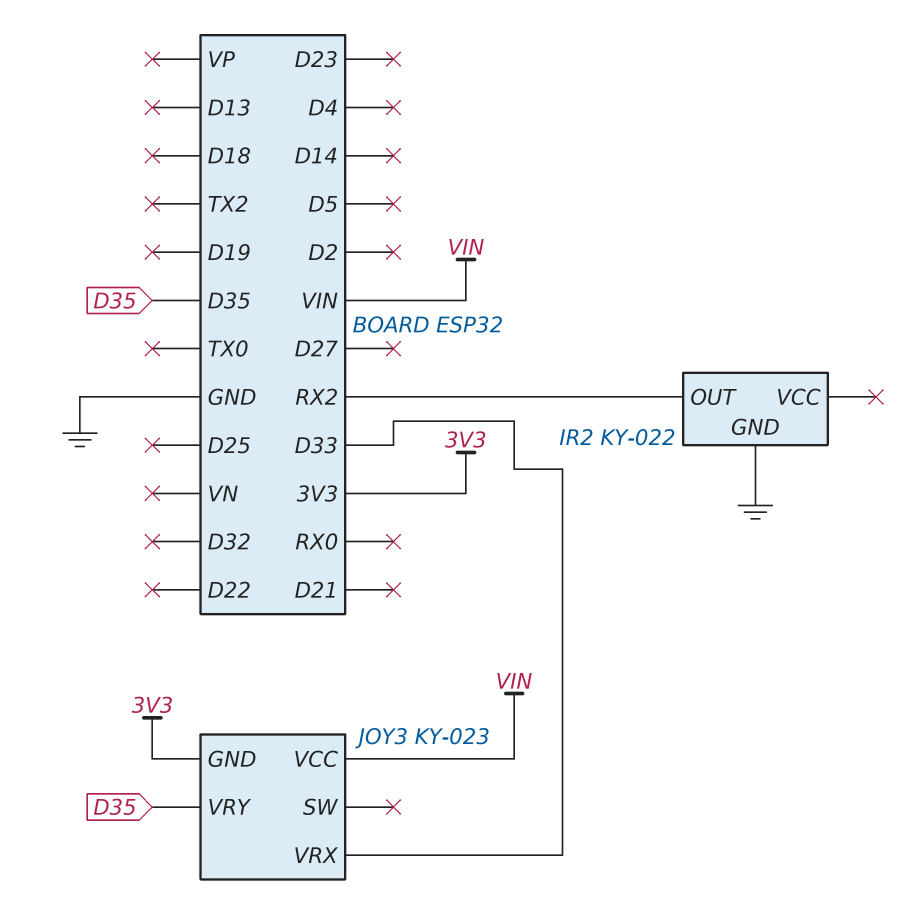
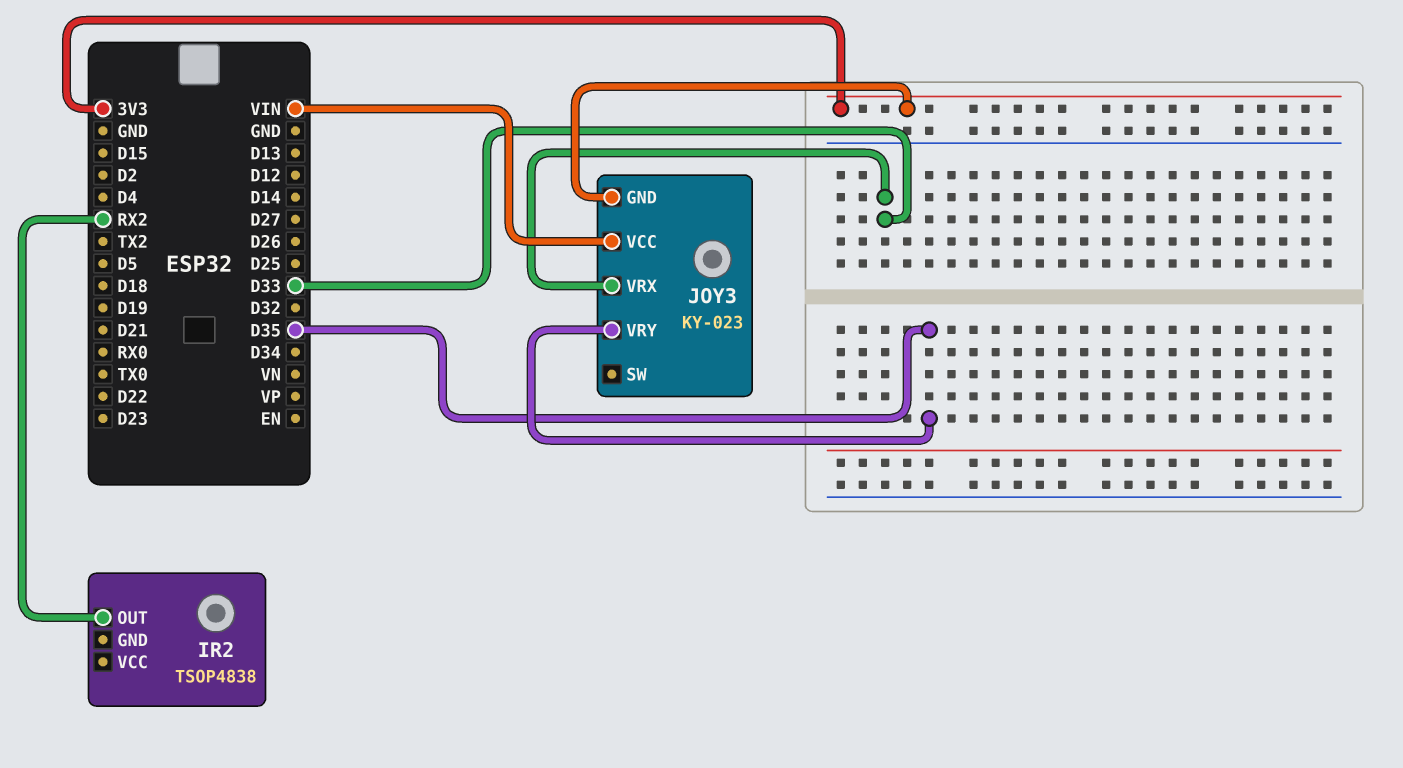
IR2: KY-022 -> TSOP4838
IR2 pin GND: GND -> none

